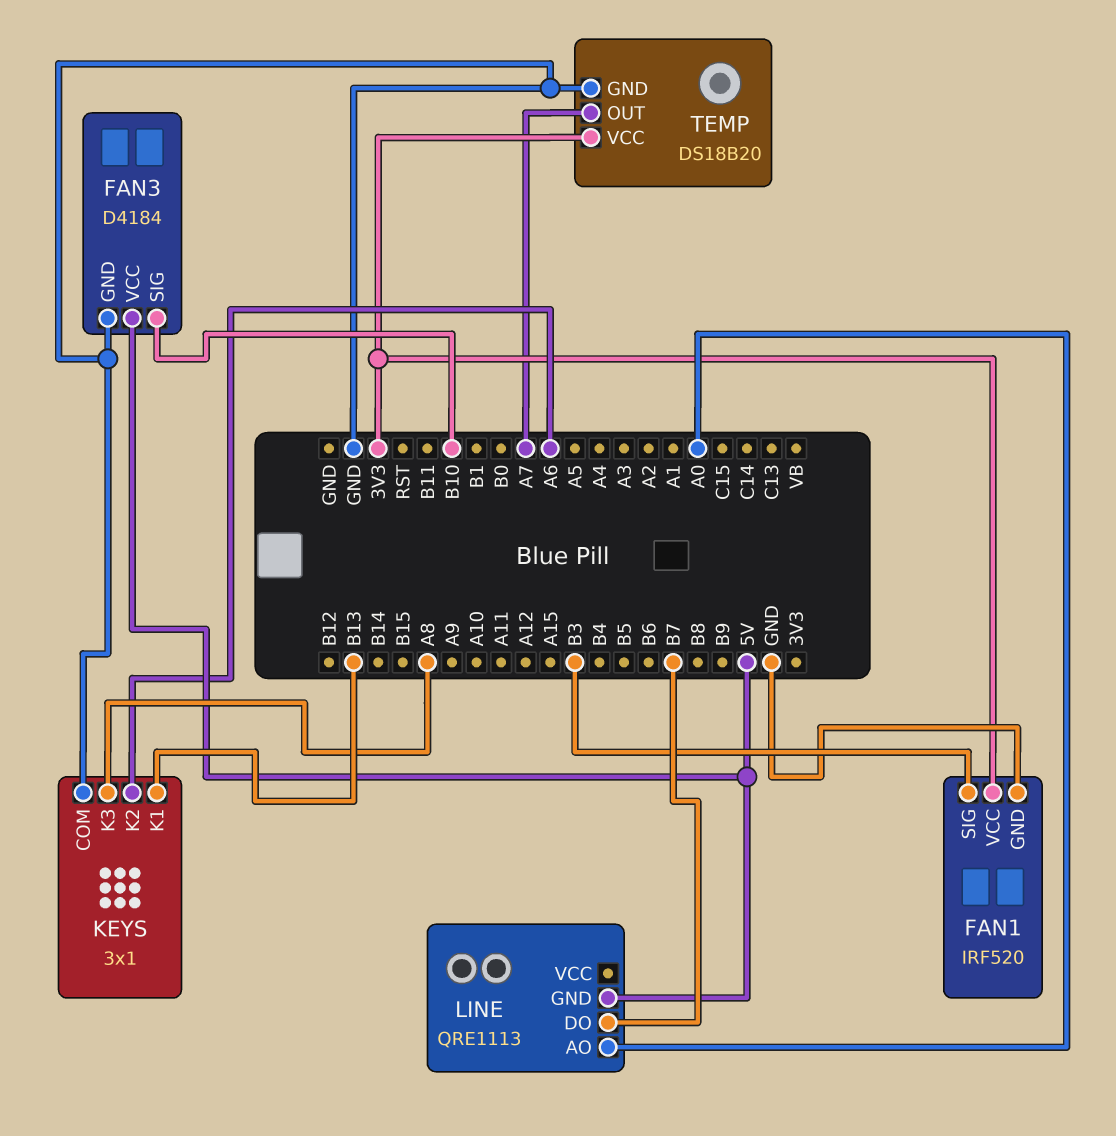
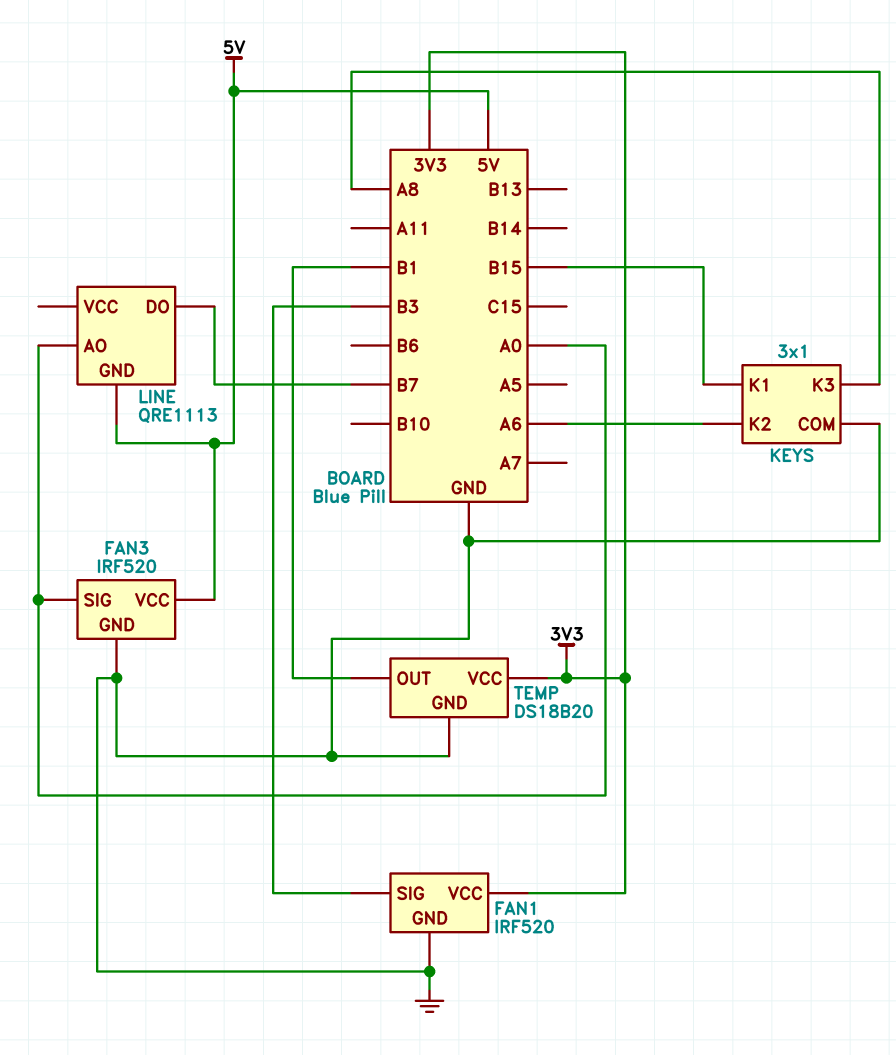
FAN3: D4184 -> IRF520
FAN3 pin SIG: B10 -> A0
KEYS pin K1: B13 -> B15
TEMP pin OUT: A7 -> B1

